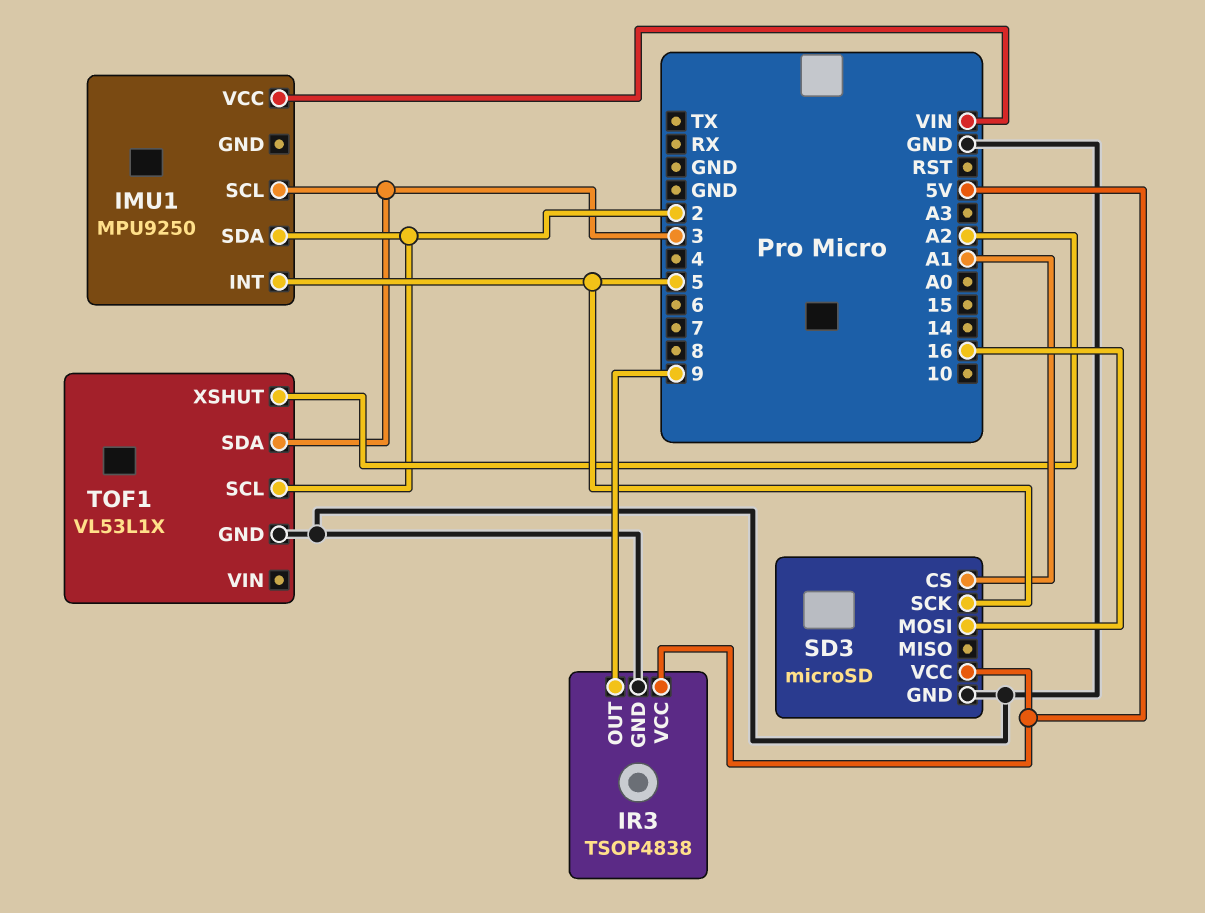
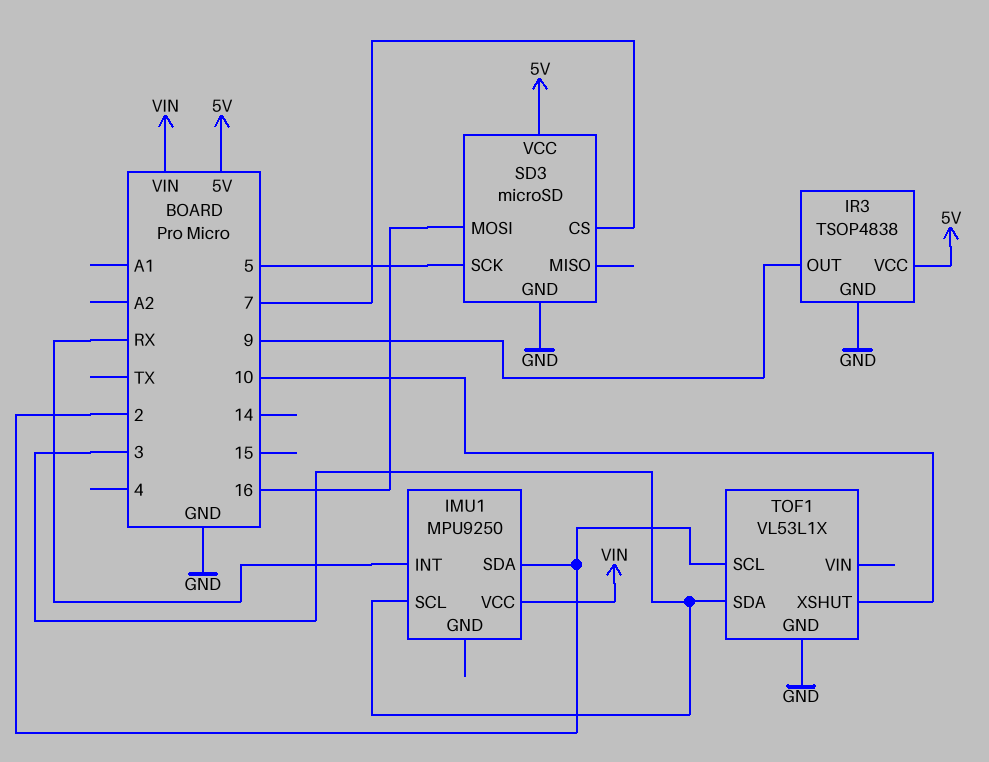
IMU1 pin INT: 5 -> RX
SD3 pin CS: A1 -> 7
TOF1 pin XSHUT: A2 -> 10

